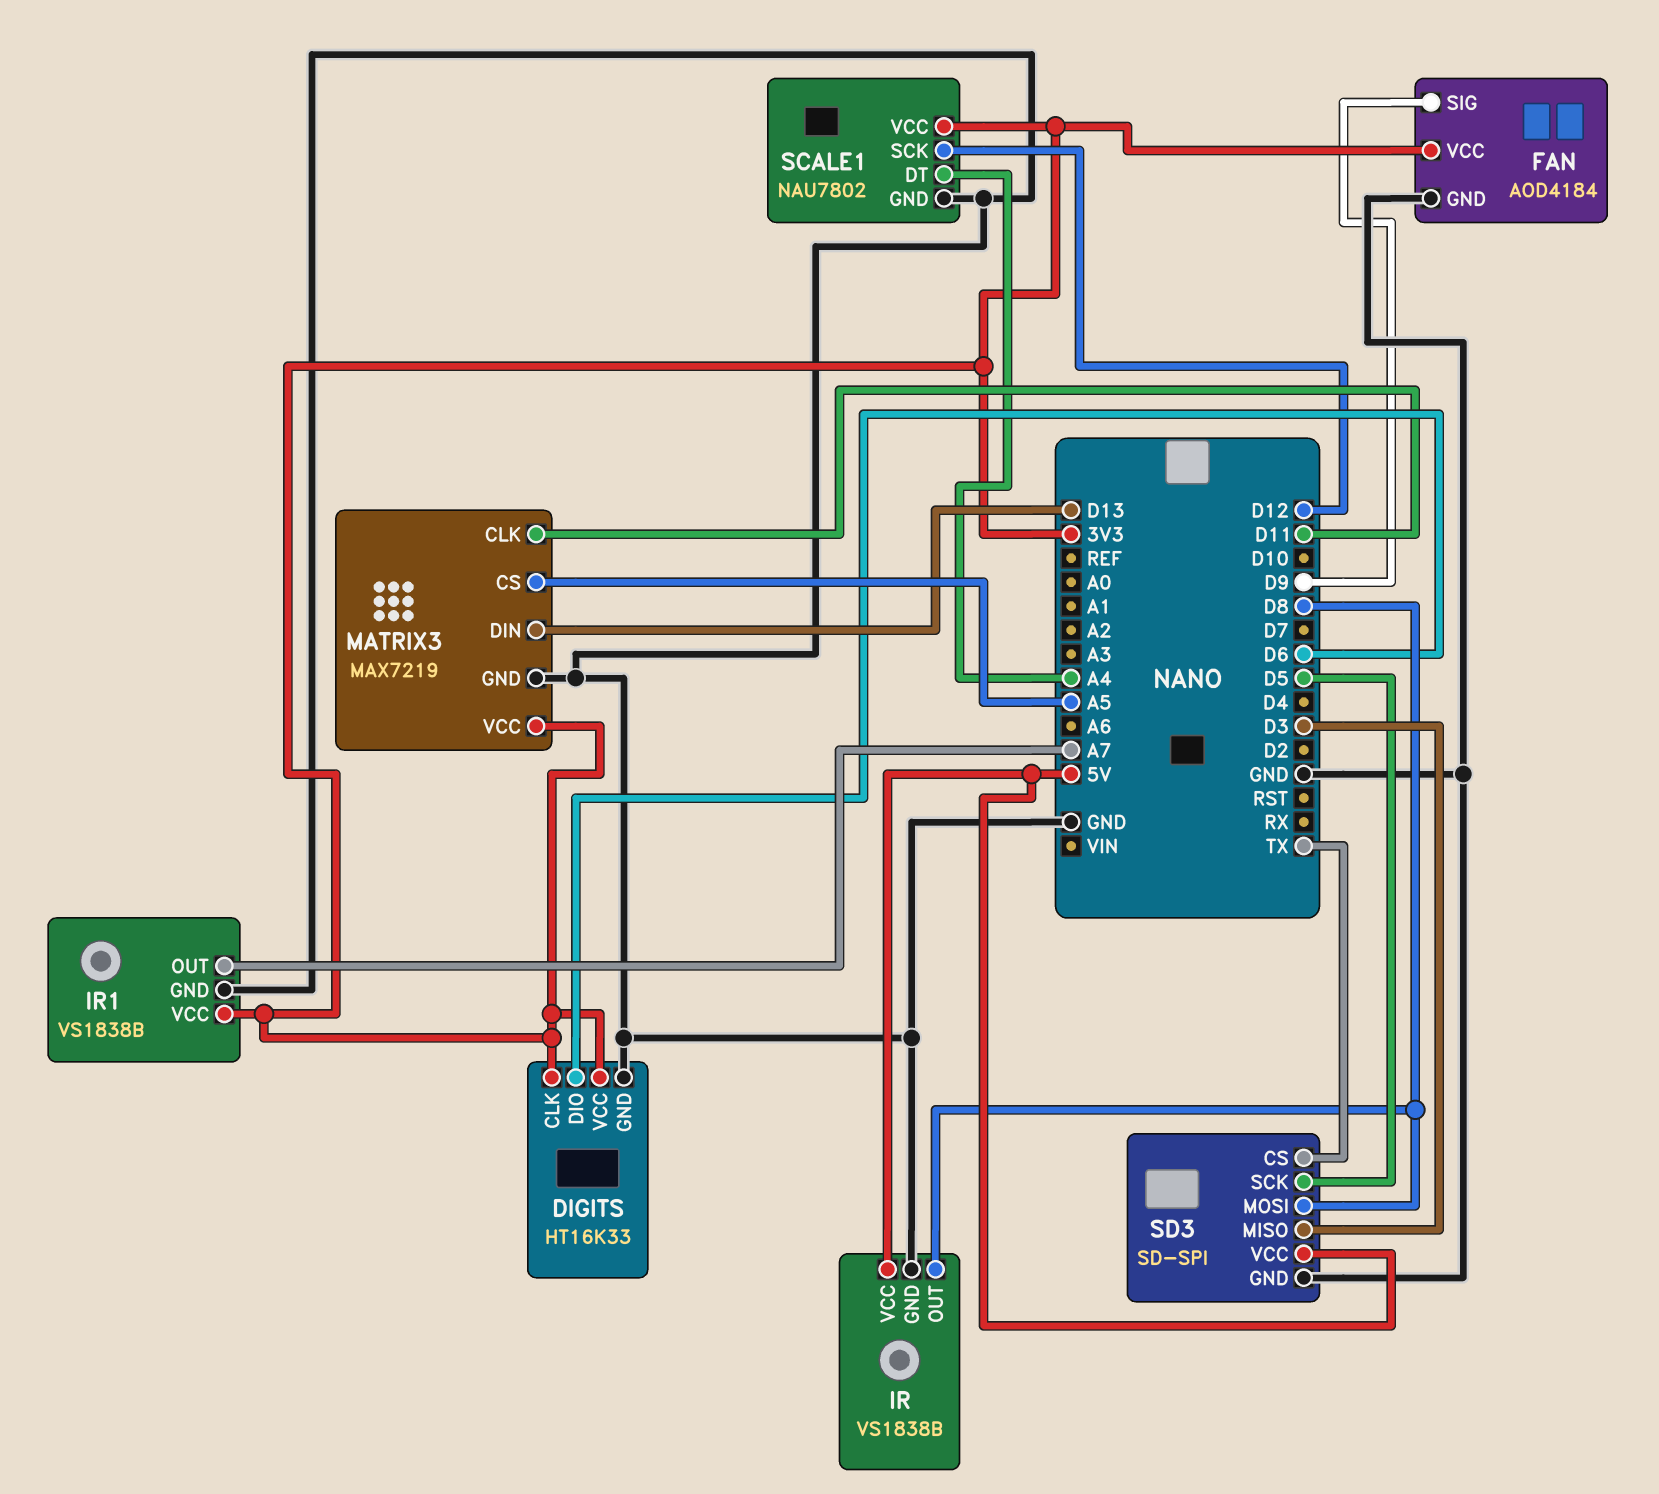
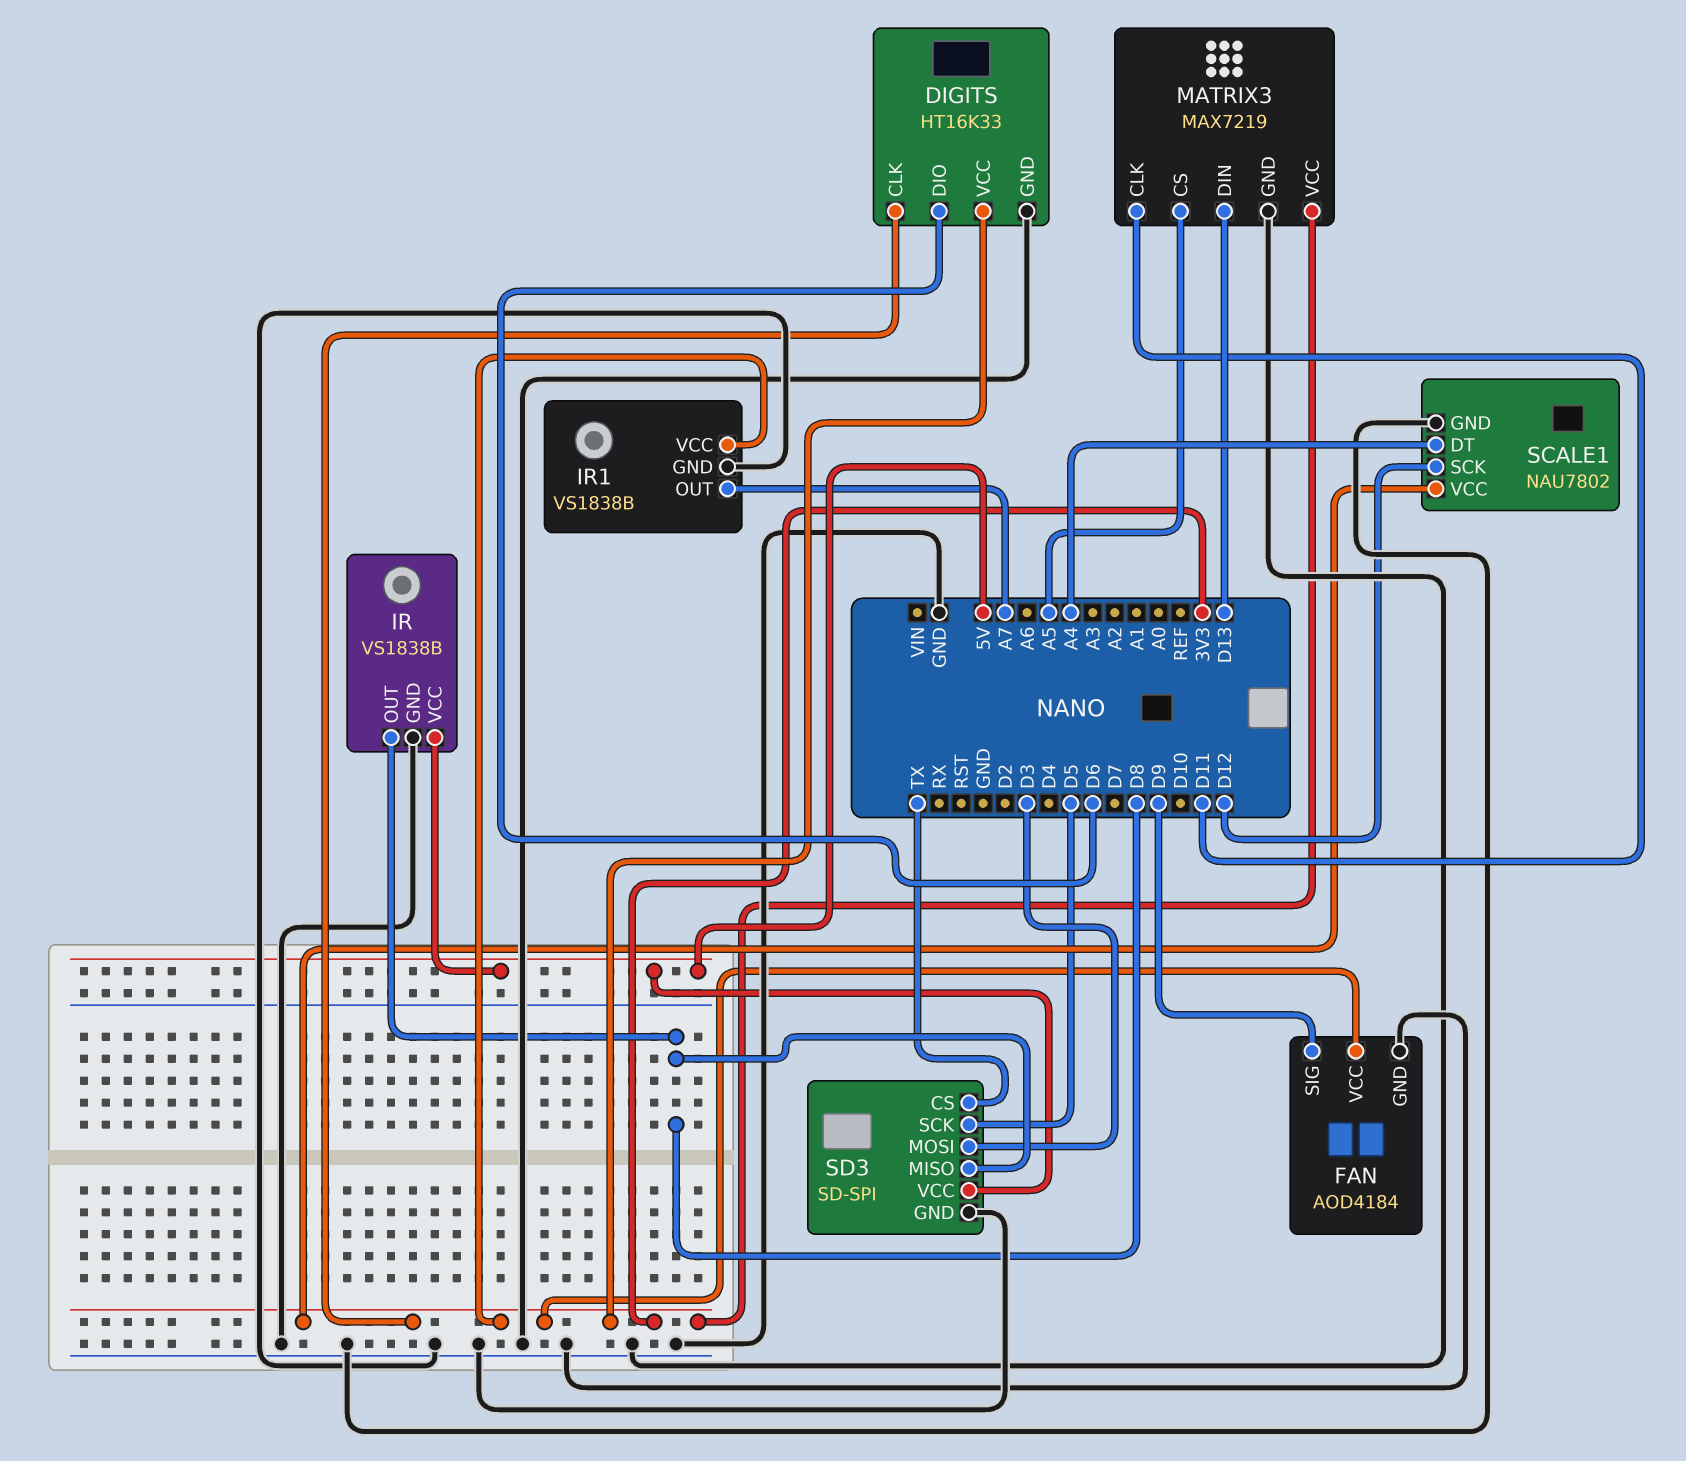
SD3 pin MISO: D3 -> D8
SD3 pin MOSI: D8 -> D3

